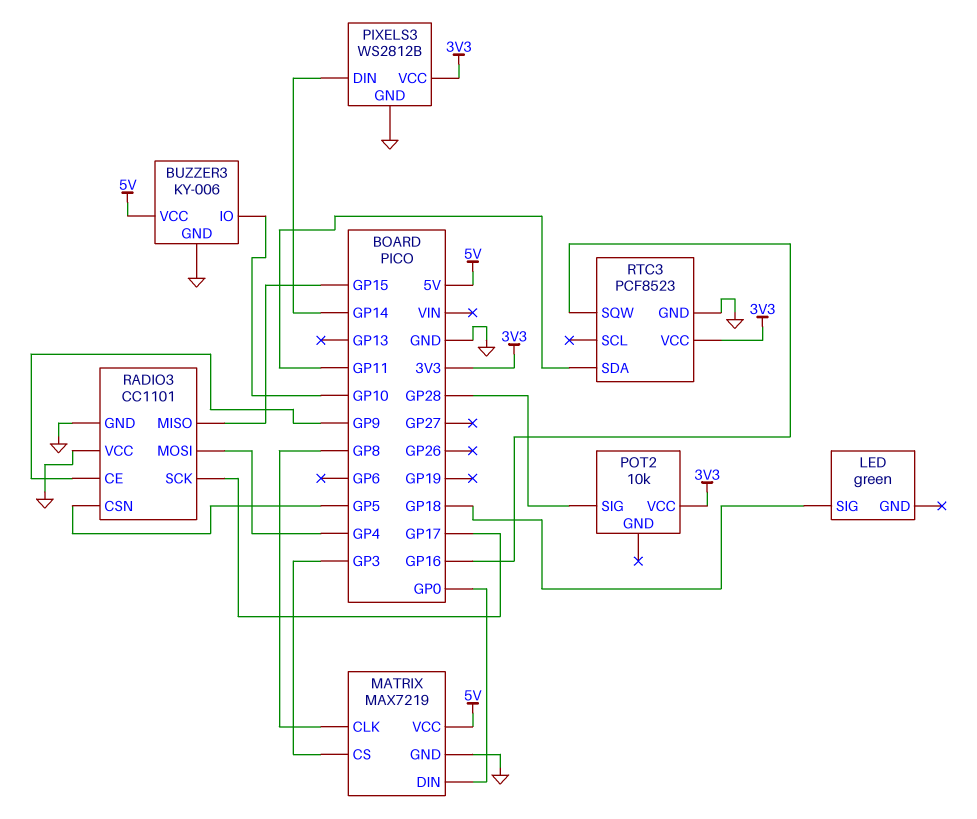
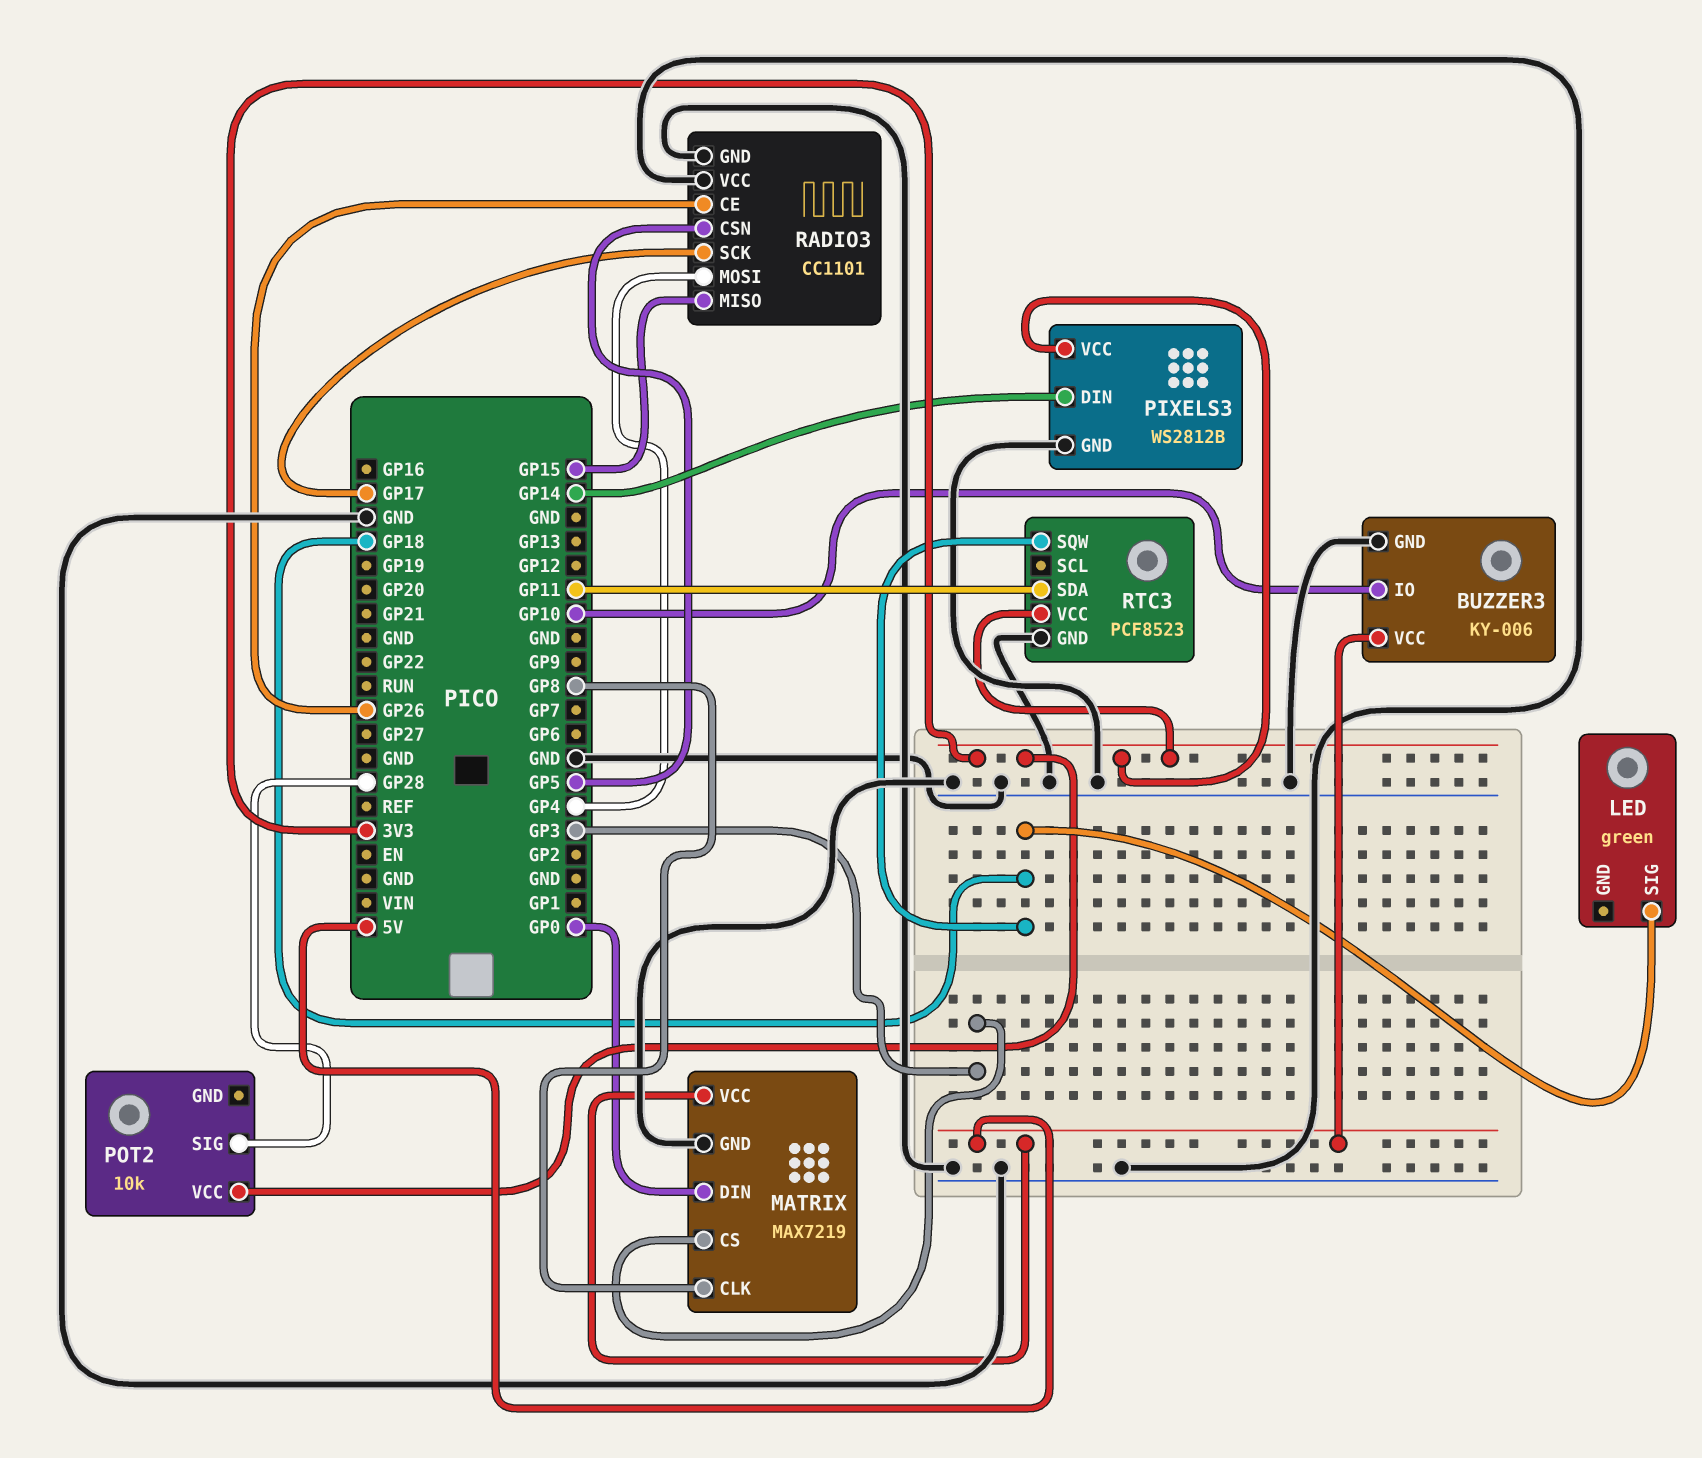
RADIO3 pin CE: GP9 -> GP26
RTC3 pin SQW: GP16 -> GP18

